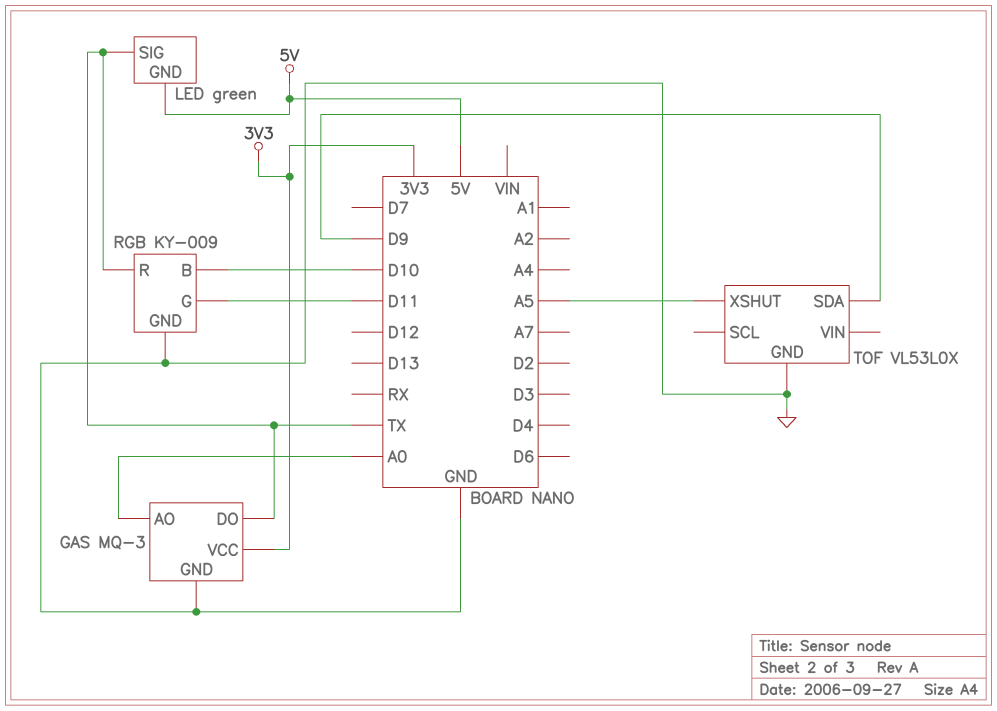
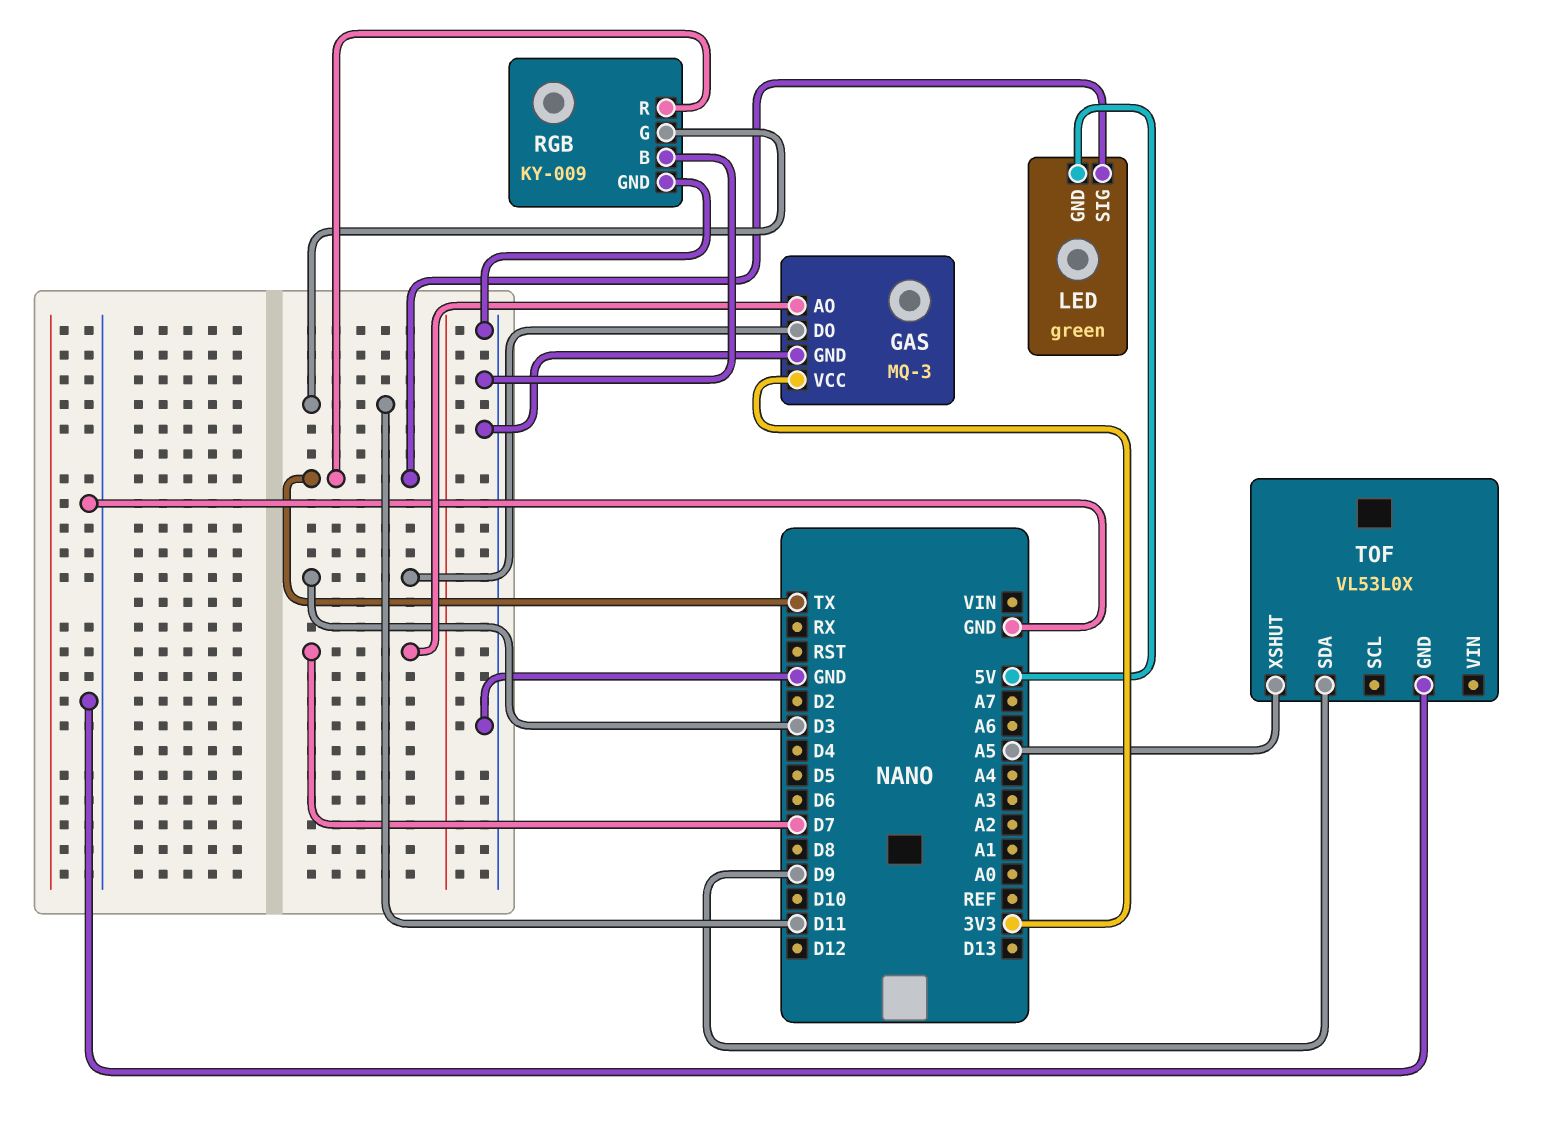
GAS pin AO: A0 -> D7
GAS pin DO: TX -> D3
RGB pin B: D10 -> GND

